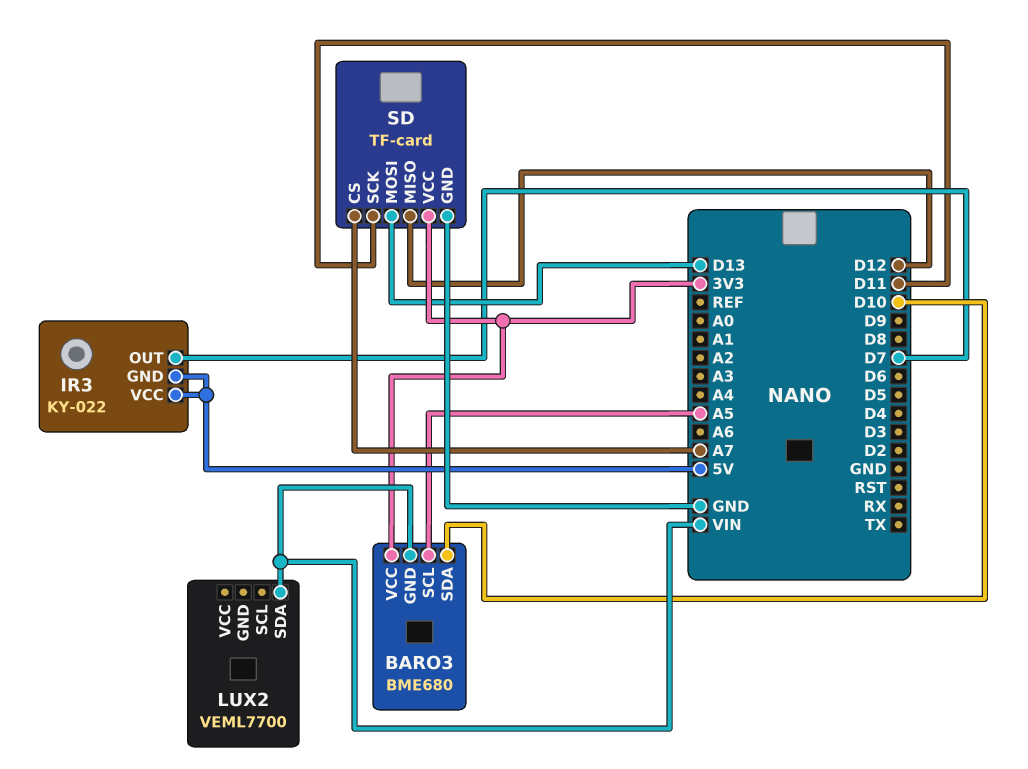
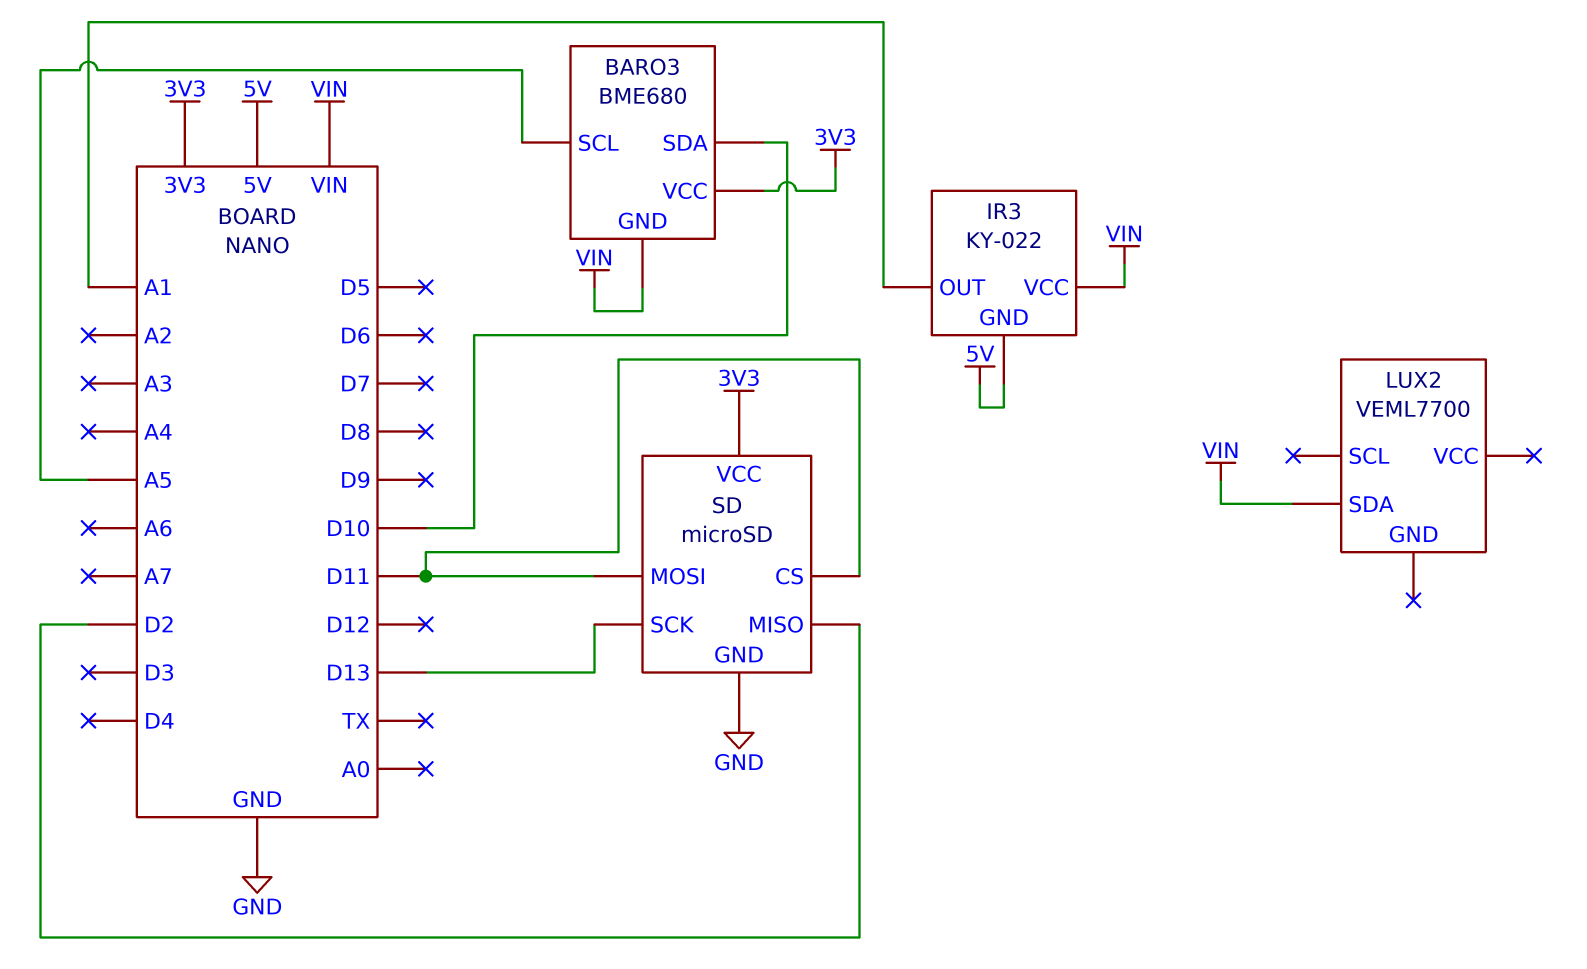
IR3 pin OUT: D7 -> A1
IR3 pin VCC: 5V -> VIN
SD: TF-card -> microSD
SD pin CS: A7 -> D11
SD pin MISO: D12 -> D2
SD pin MOSI: D13 -> D11
SD pin SCK: D11 -> D13

